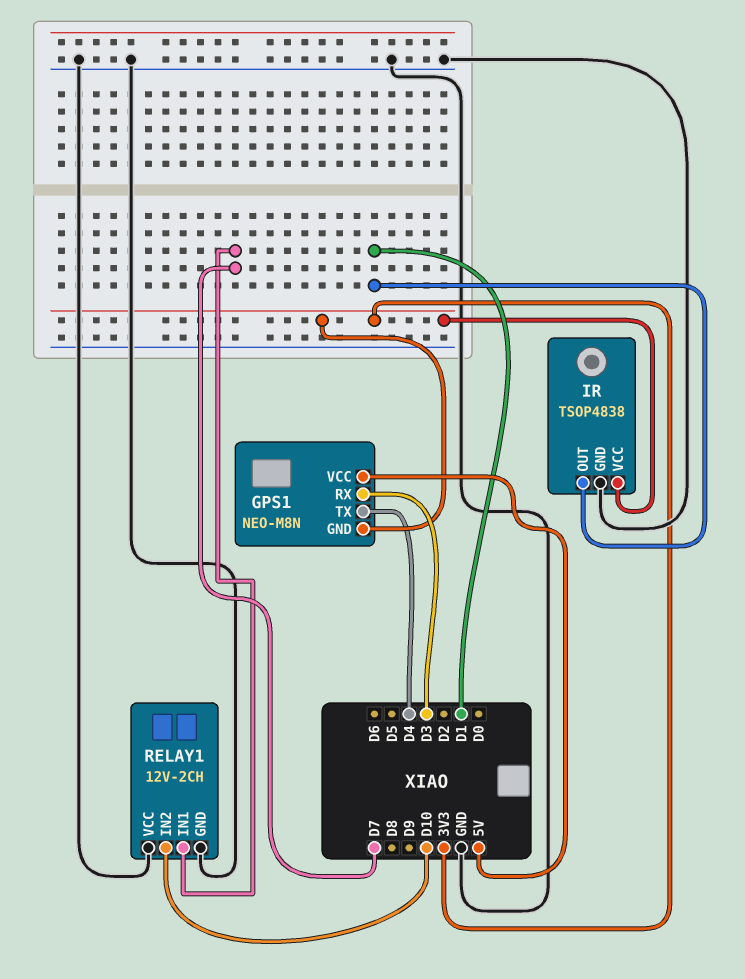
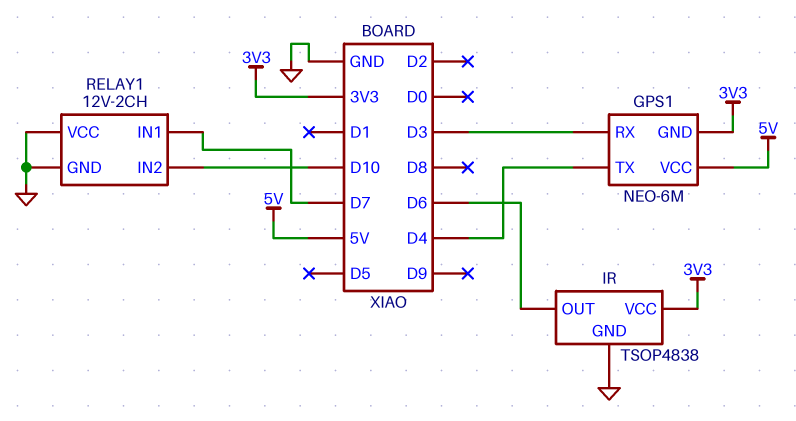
GPS1: NEO-M8N -> NEO-6M
IR pin OUT: D1 -> D6

